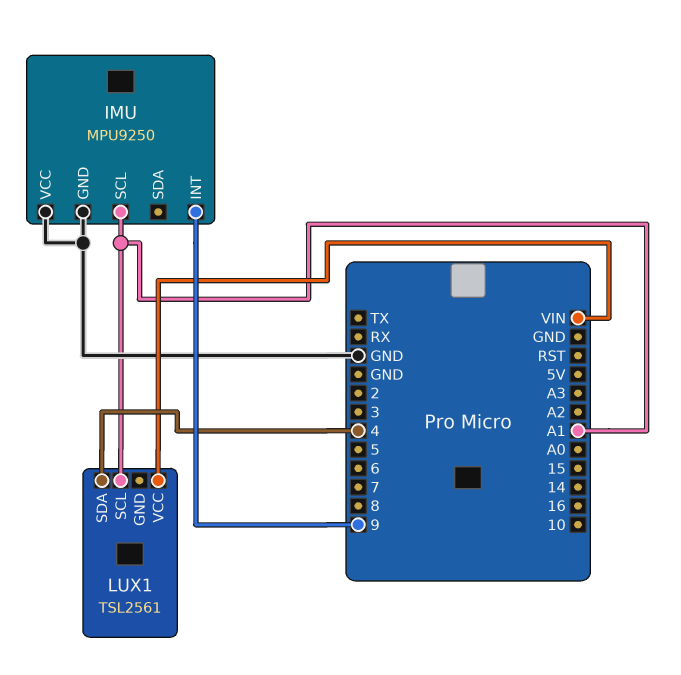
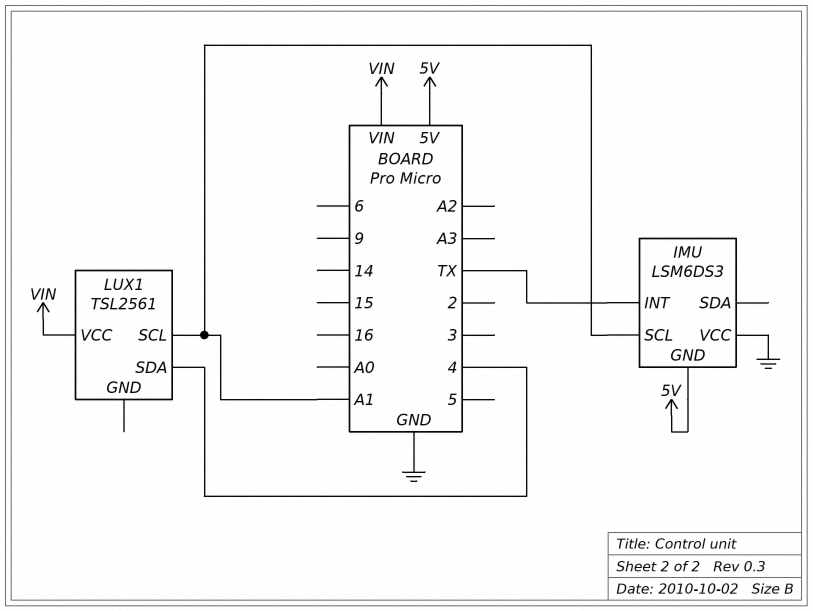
IMU: MPU9250 -> LSM6DS3
IMU pin GND: GND -> 5V
IMU pin INT: 9 -> TX

